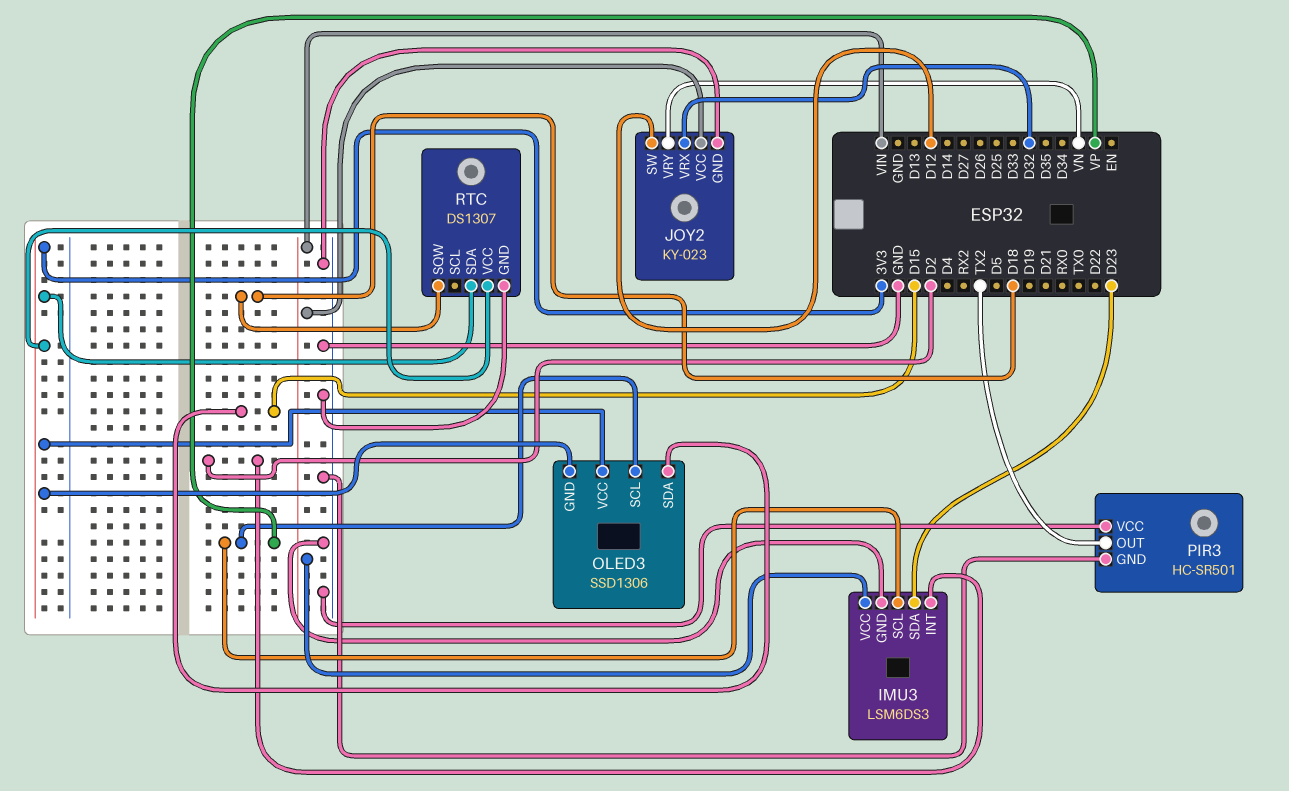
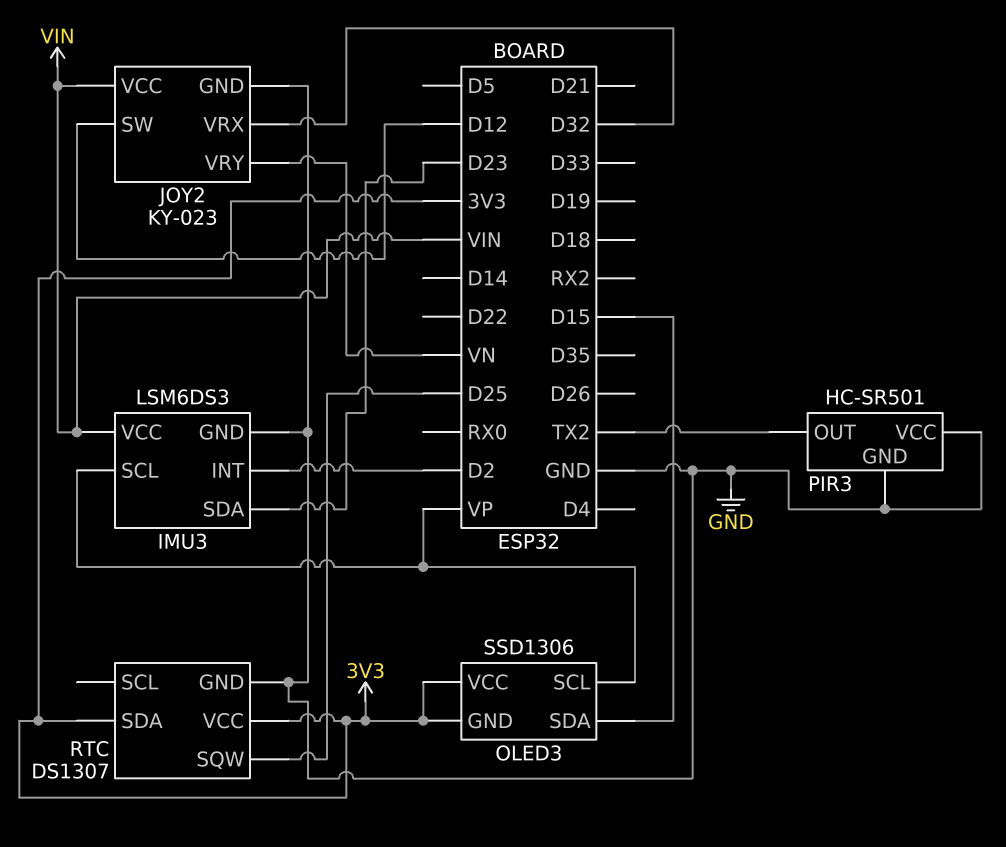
RTC pin SQW: D18 -> D25

